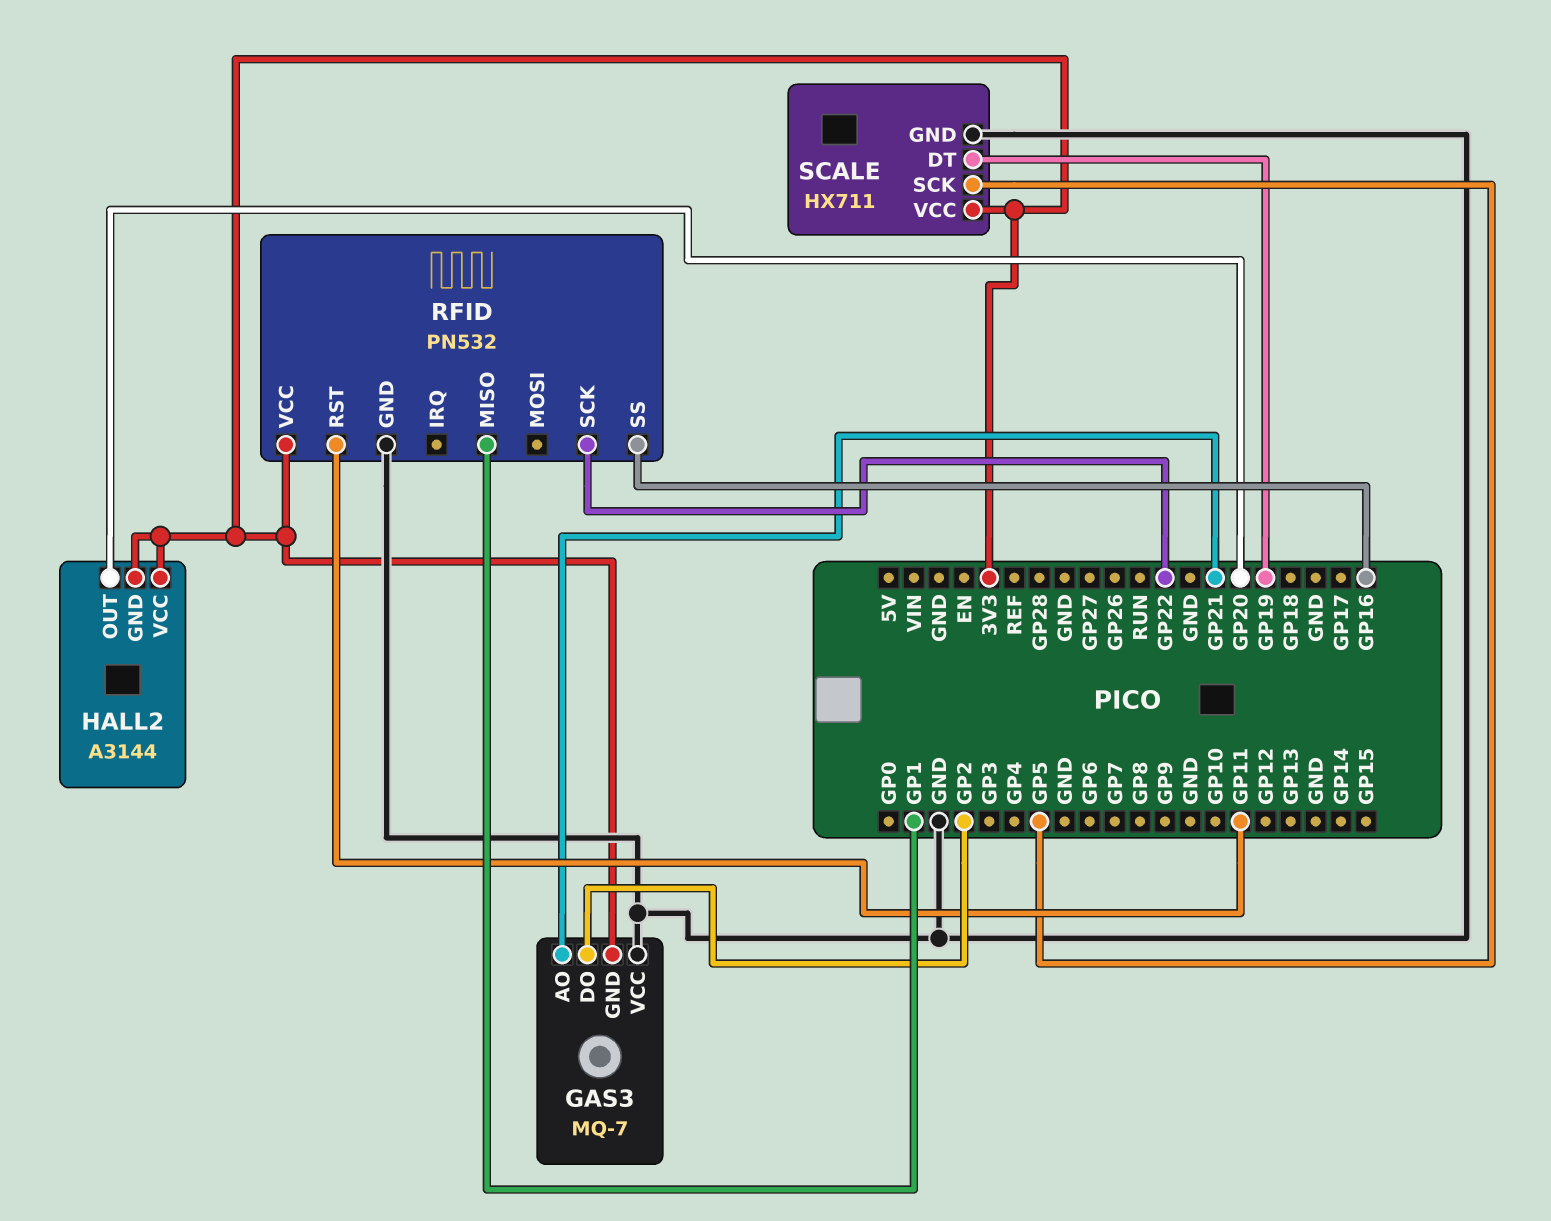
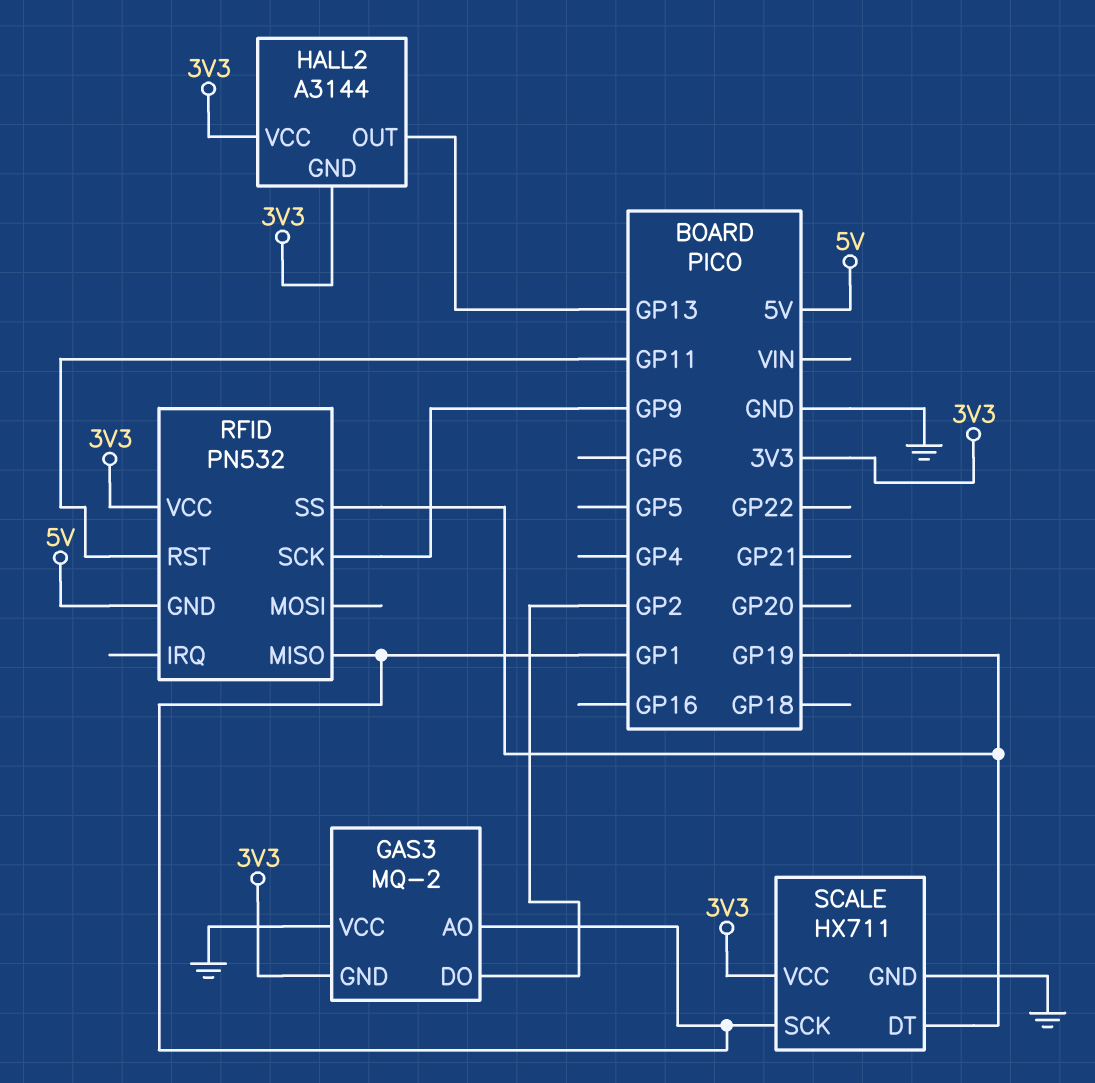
GAS3: MQ-7 -> MQ-2
GAS3 pin AO: GP21 -> GP1
HALL2 pin OUT: GP20 -> GP13
RFID pin GND: GND -> 5V
RFID pin SCK: GP22 -> GP9
RFID pin SS: GP16 -> GP19
SCALE pin SCK: GP5 -> GP1

